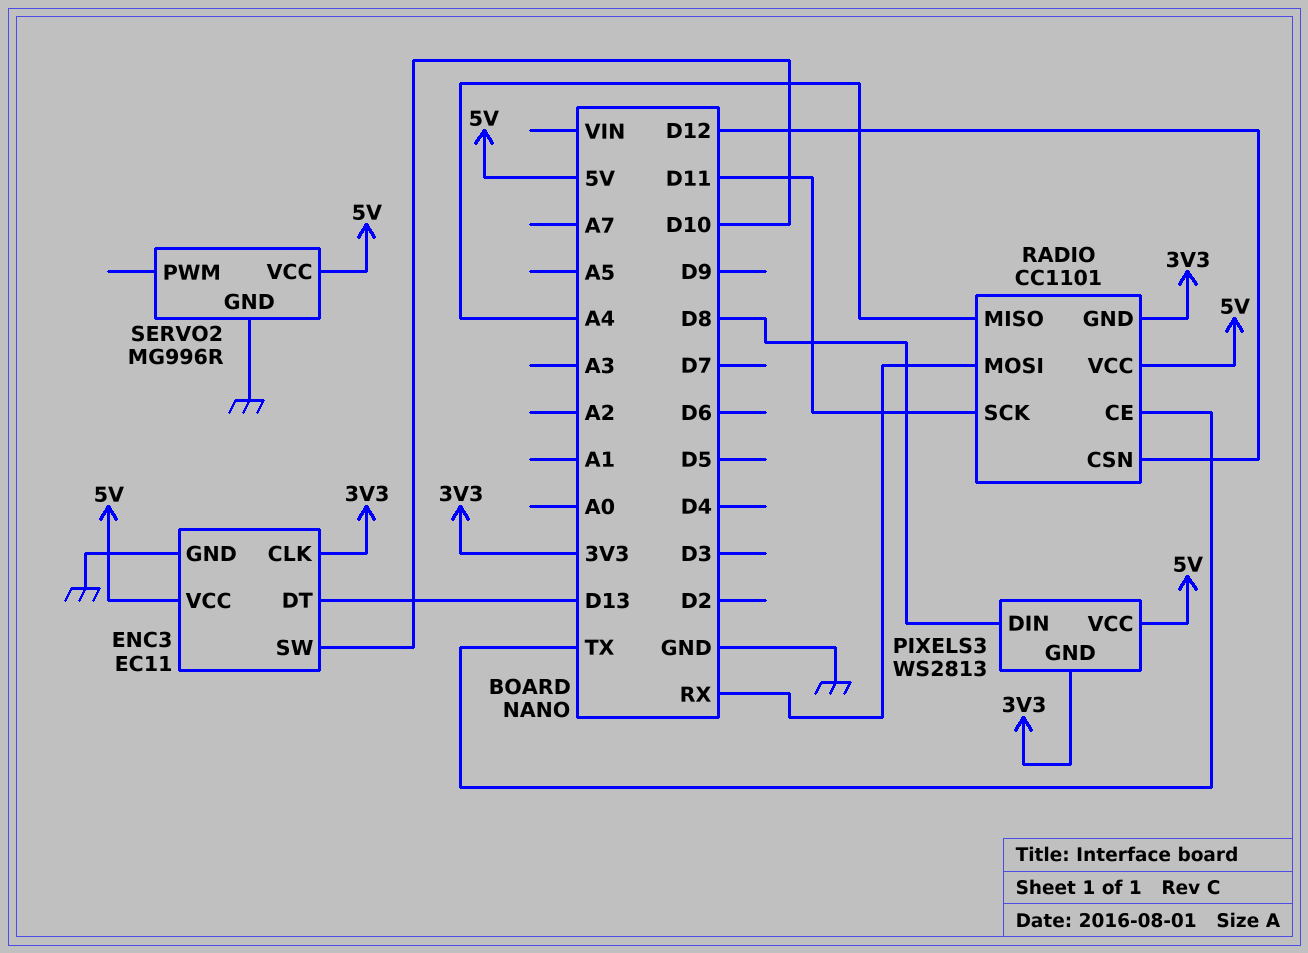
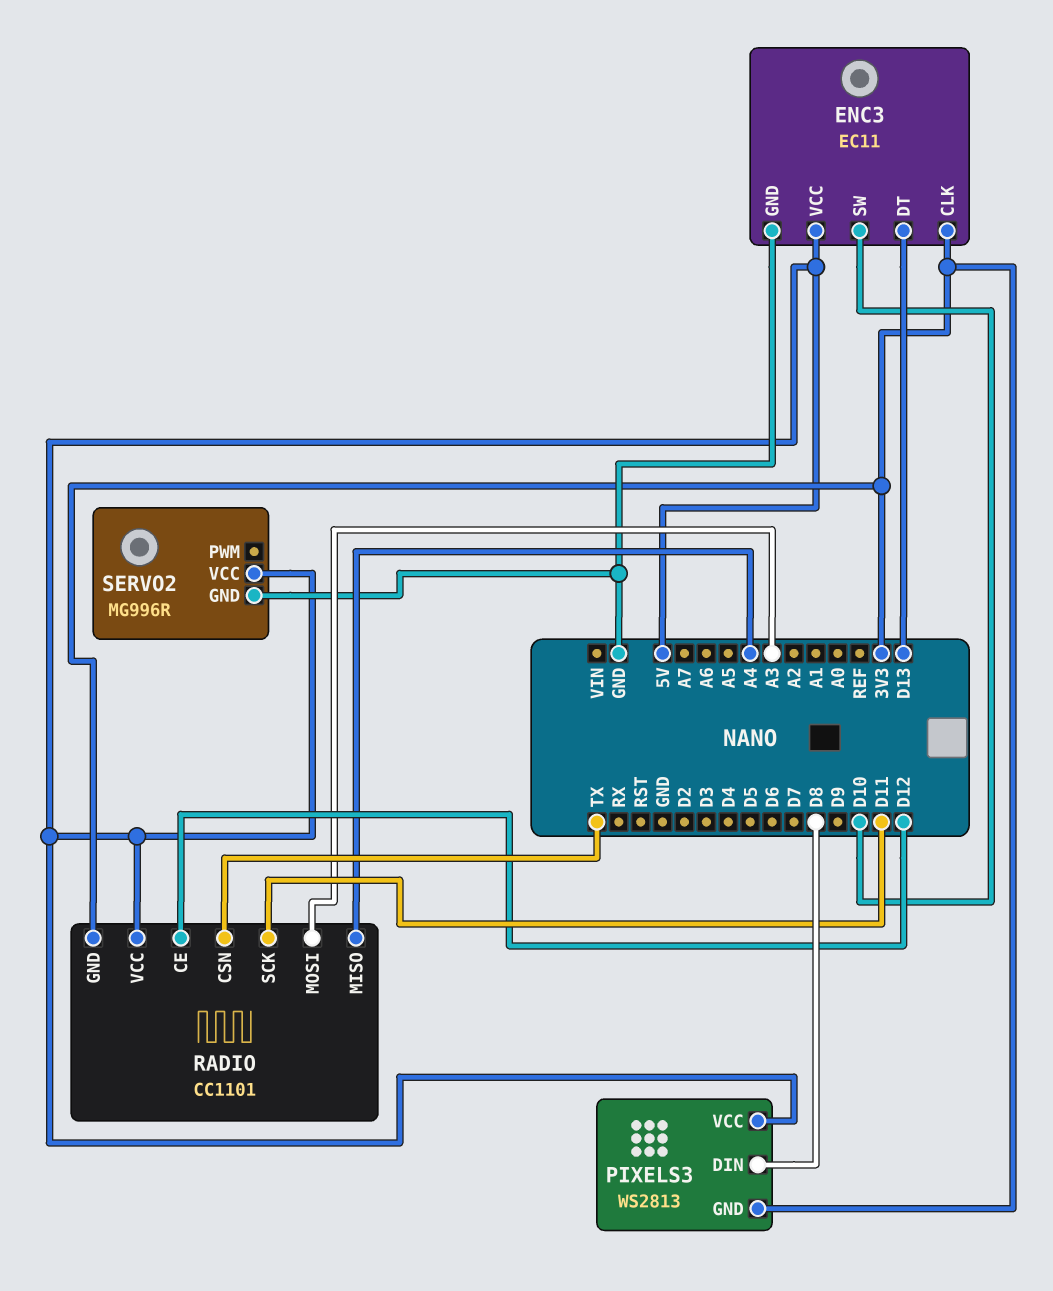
RADIO pin CE: TX -> D12
RADIO pin CSN: D12 -> TX
RADIO pin MOSI: RX -> A3

